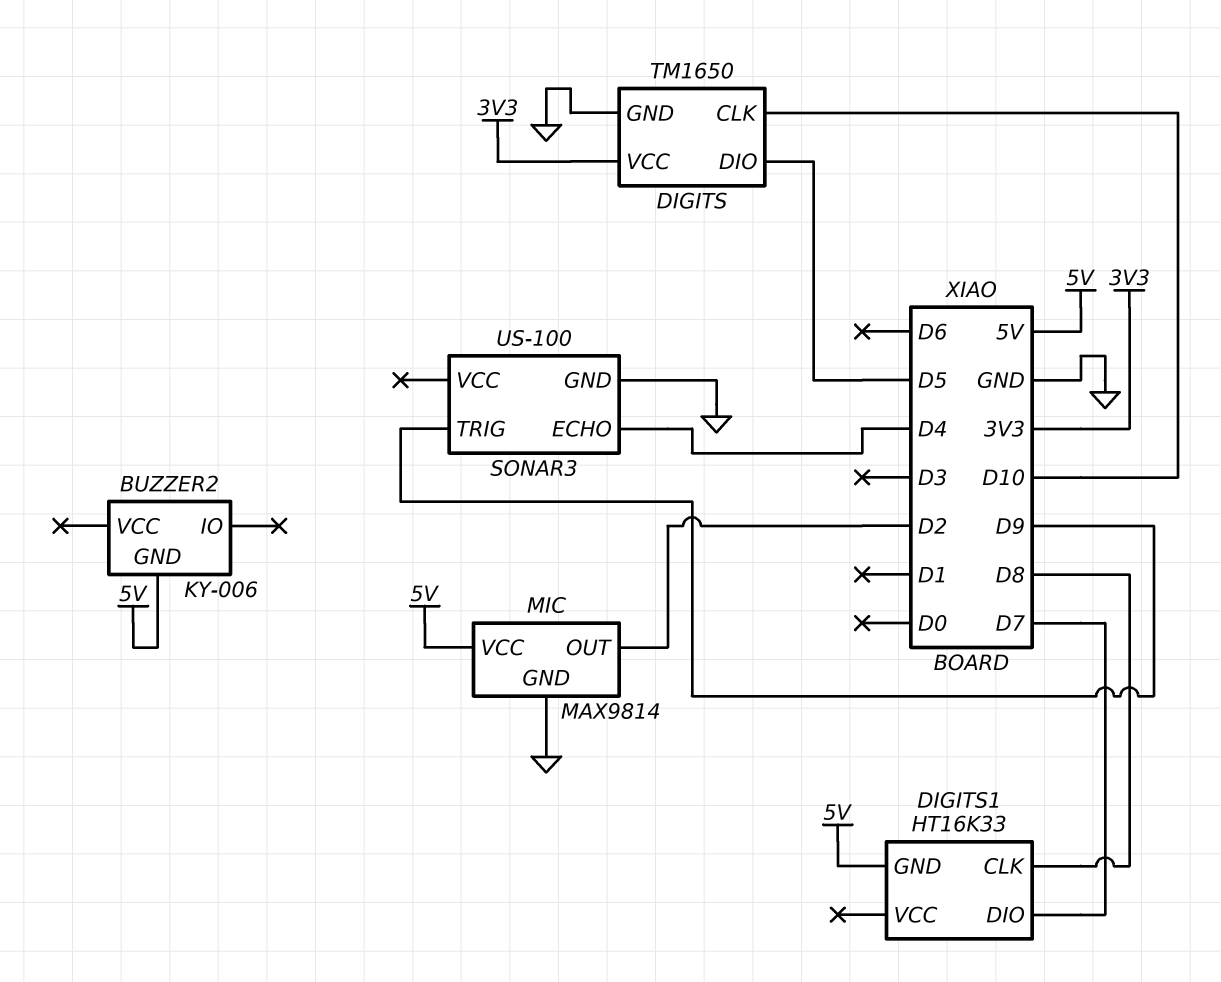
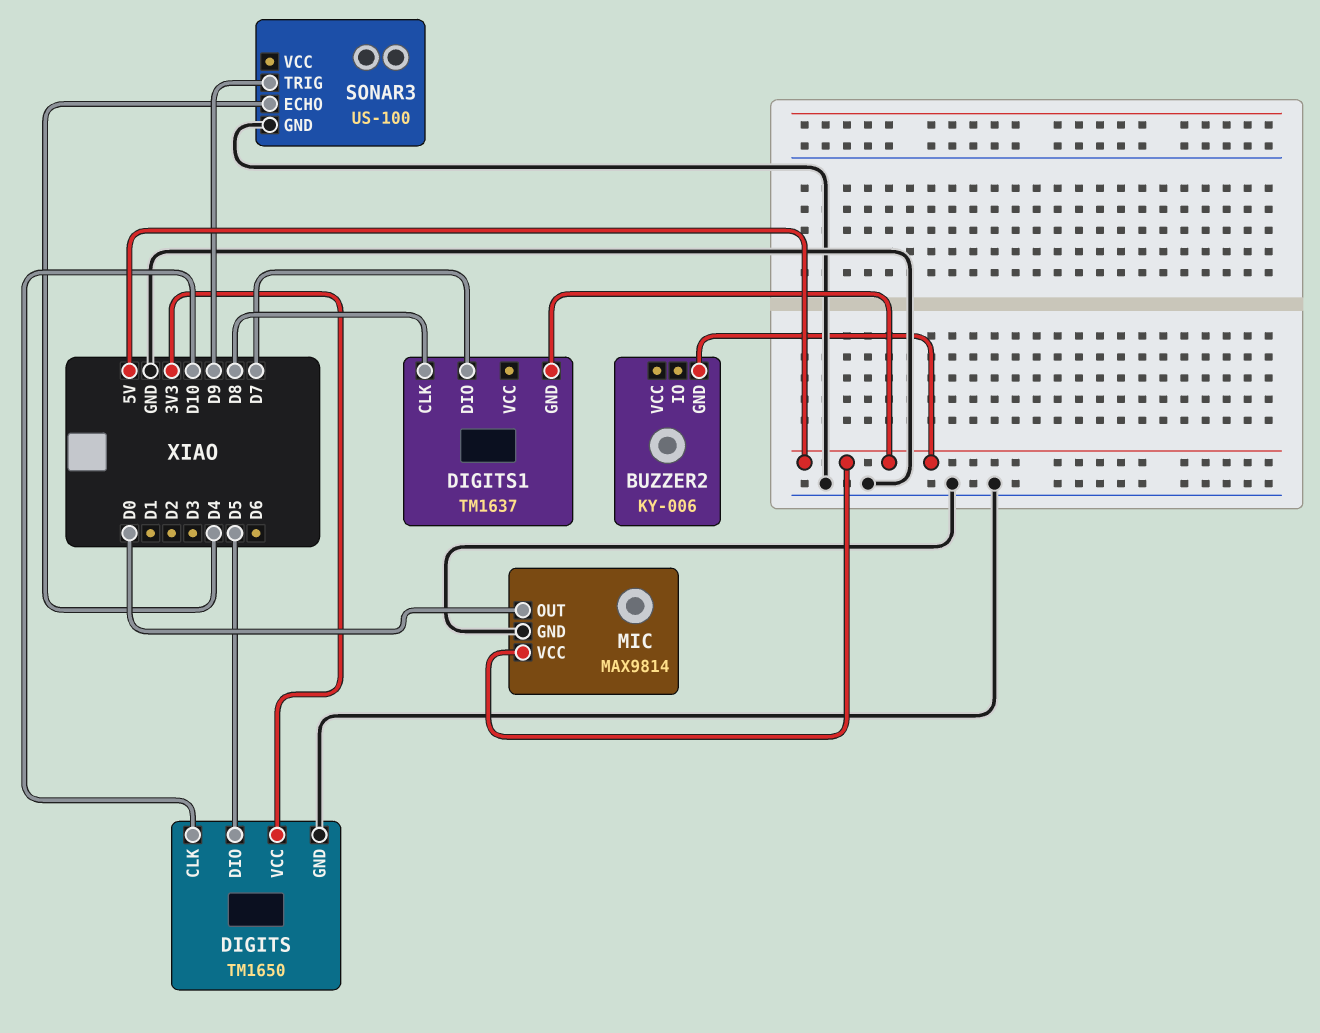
DIGITS1: HT16K33 -> TM1637
MIC pin OUT: D2 -> D0

